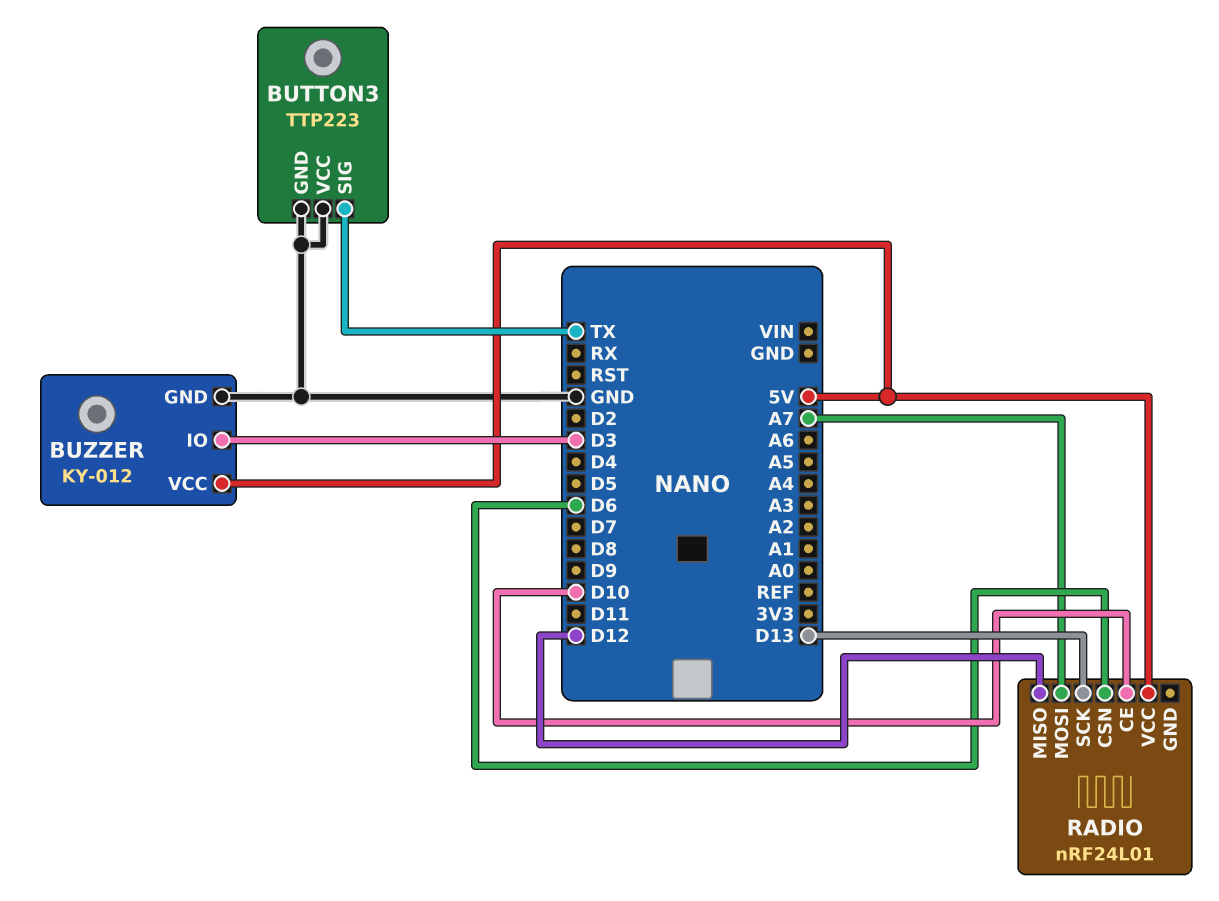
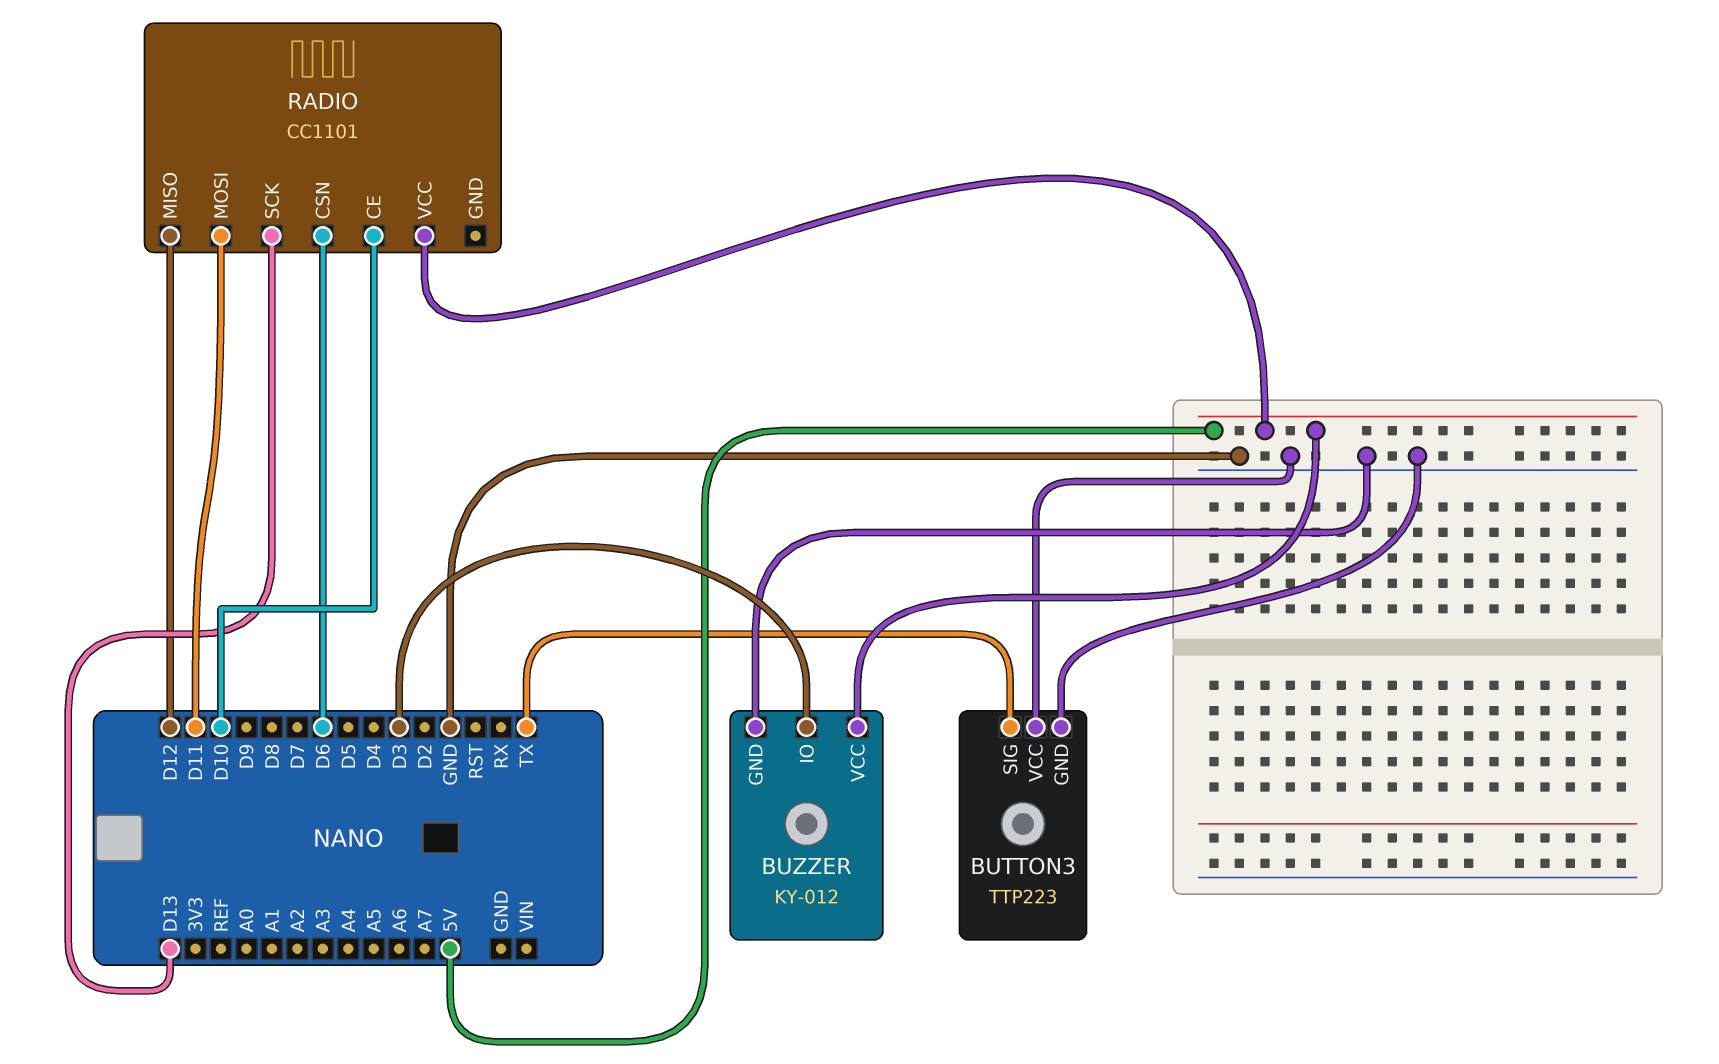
RADIO: nRF24L01 -> CC1101
RADIO pin MOSI: A7 -> D11

